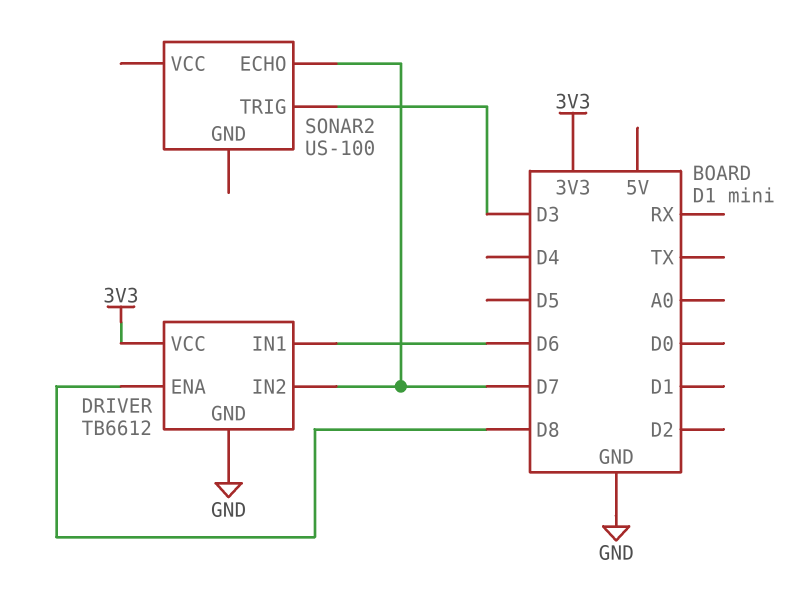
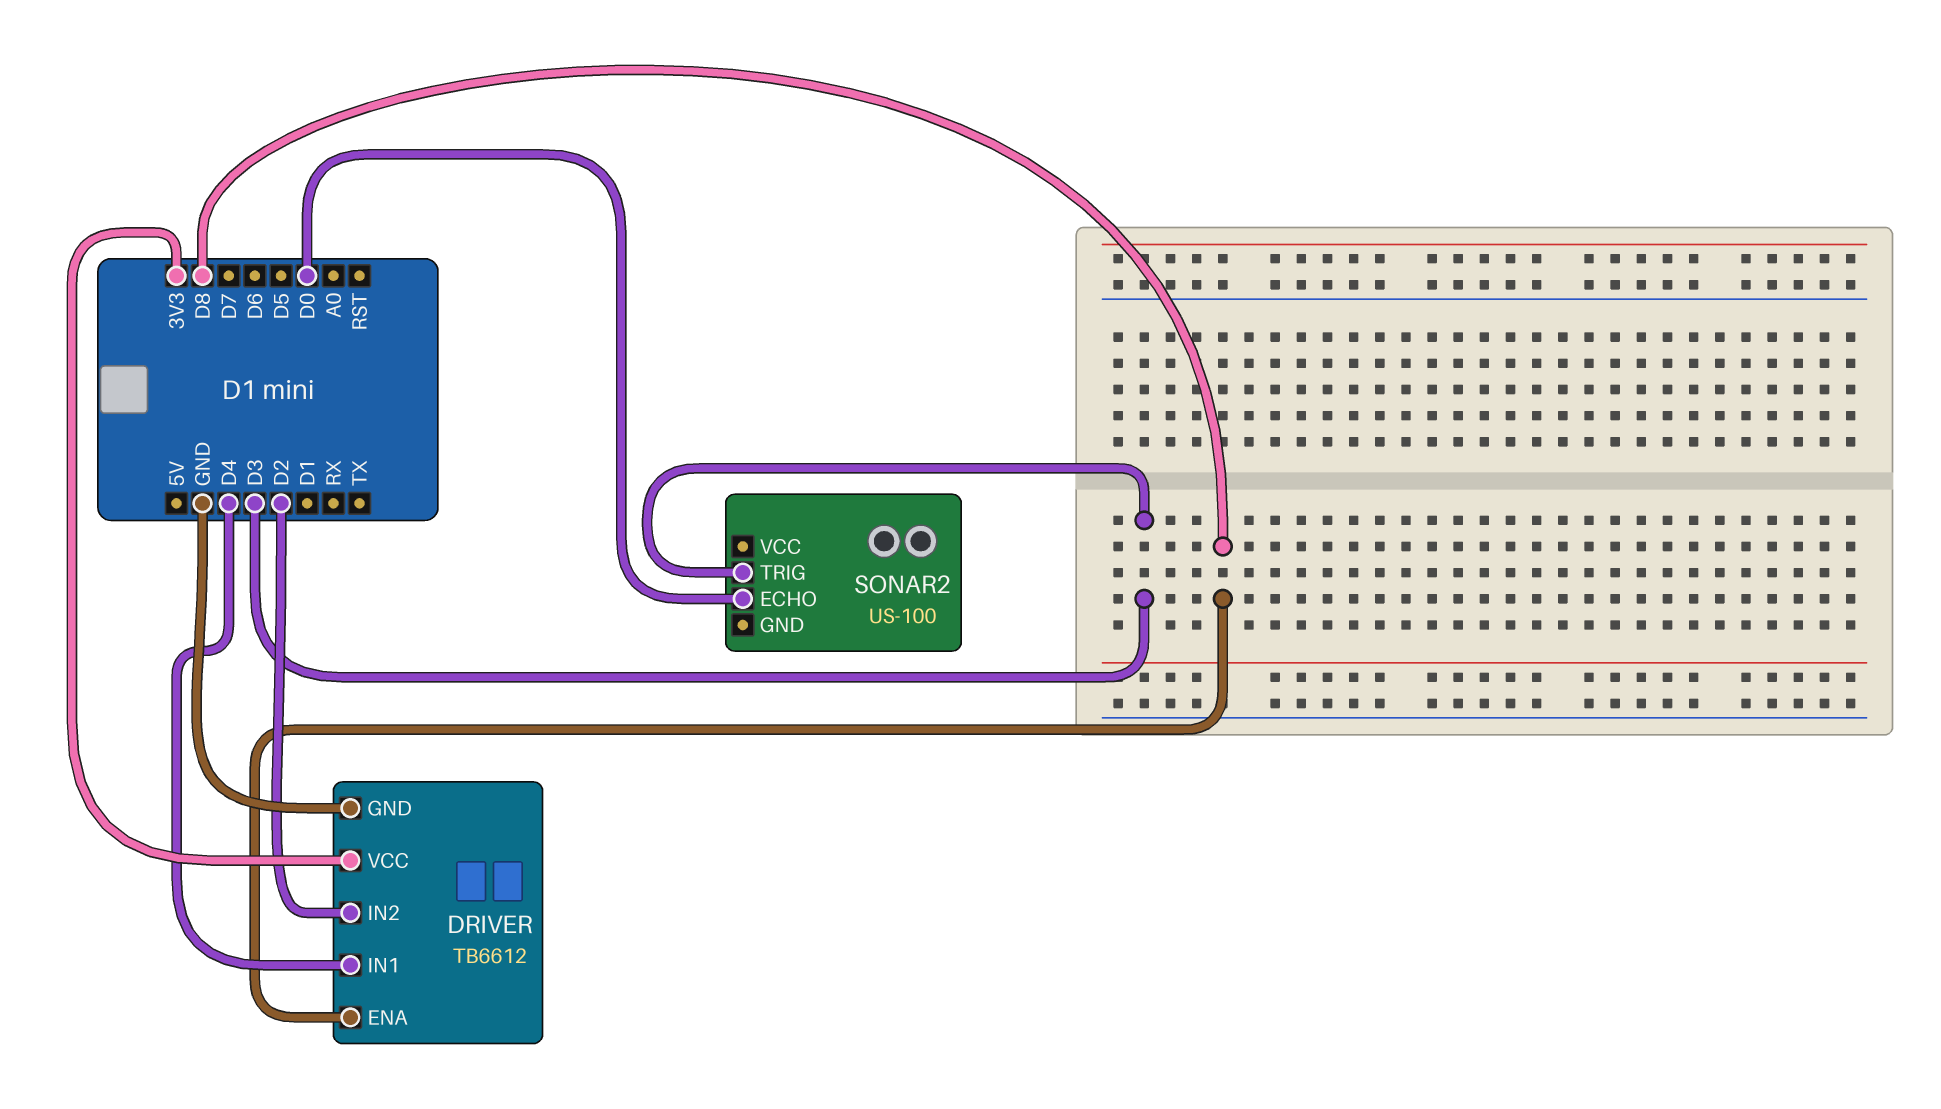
DRIVER pin IN1: D6 -> D4
DRIVER pin IN2: D7 -> D2
SONAR2 pin ECHO: D7 -> D0

